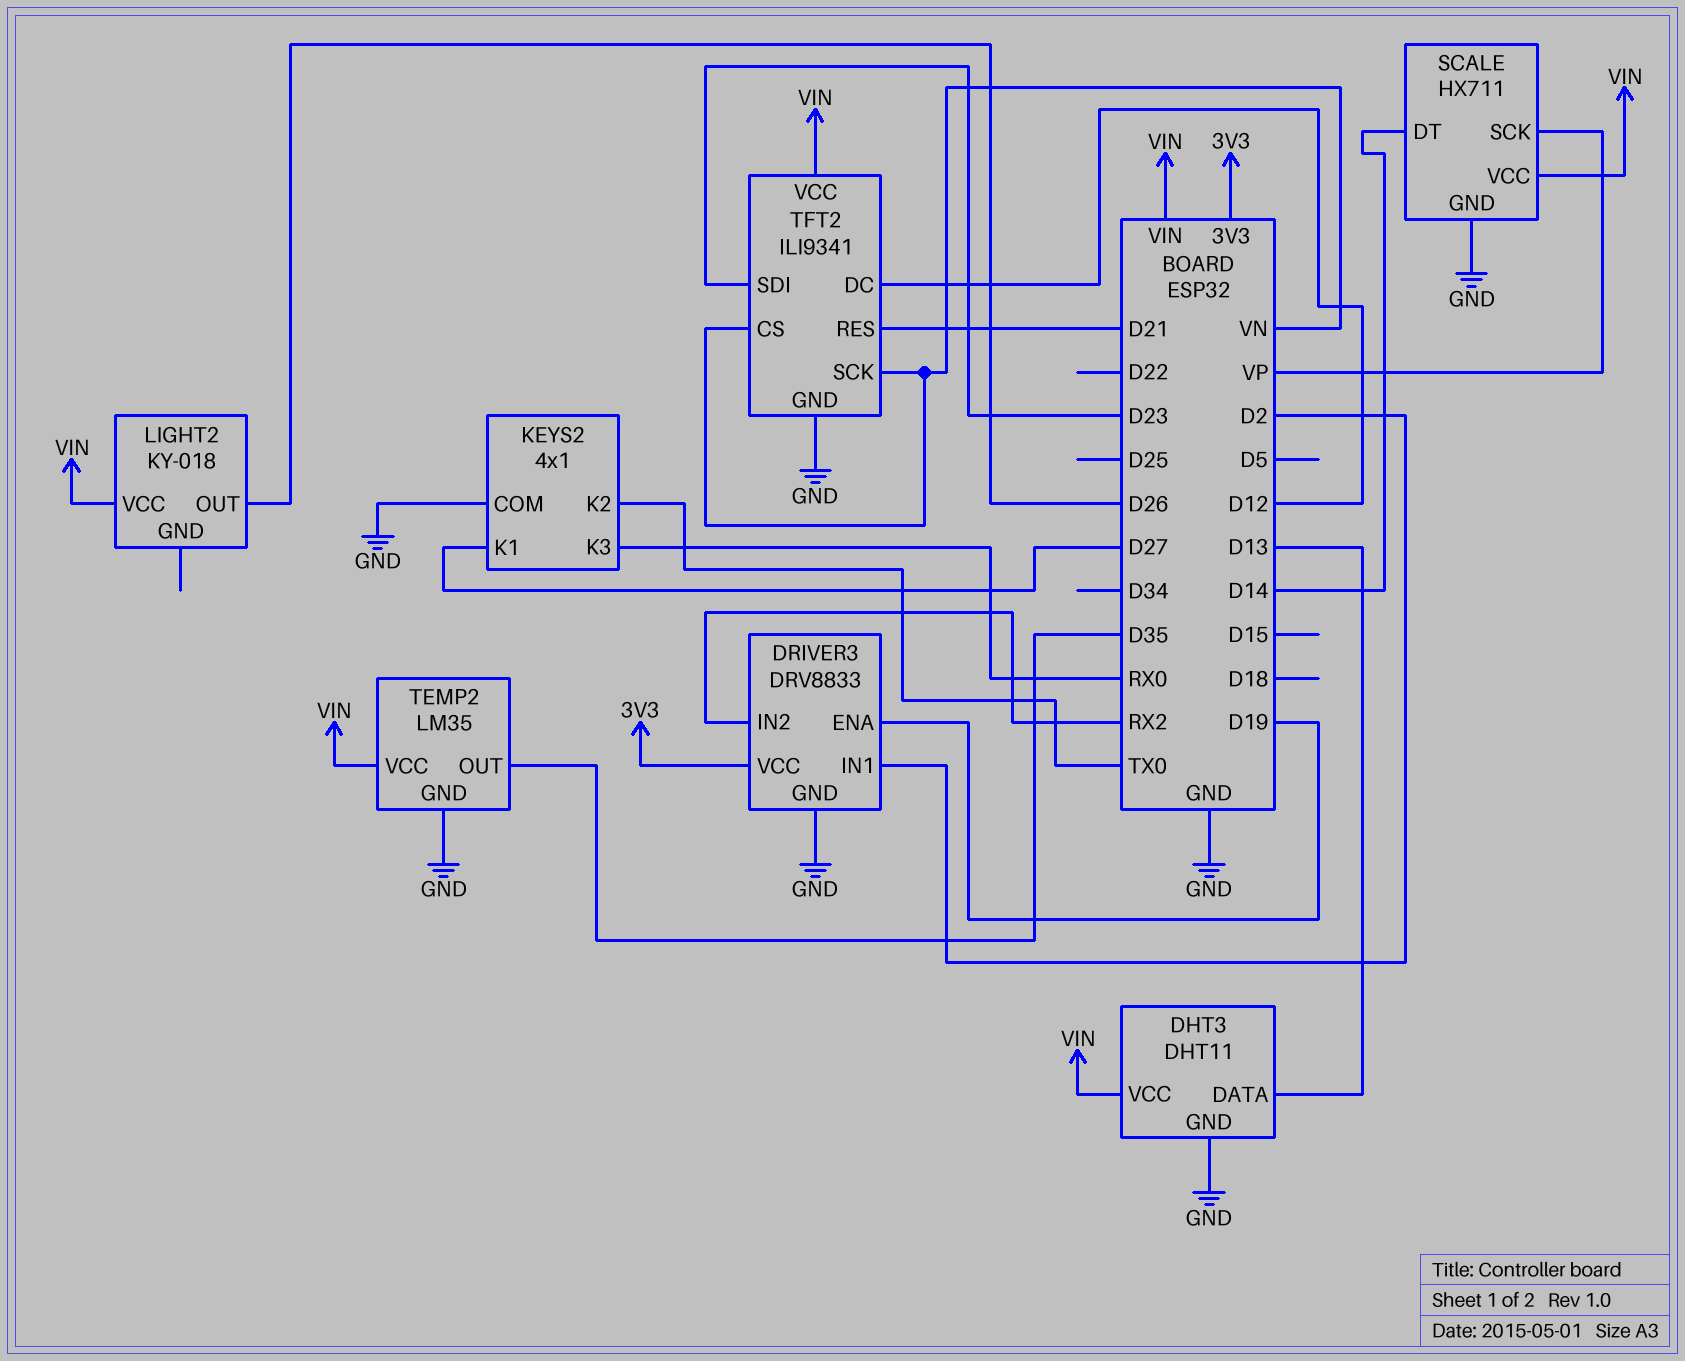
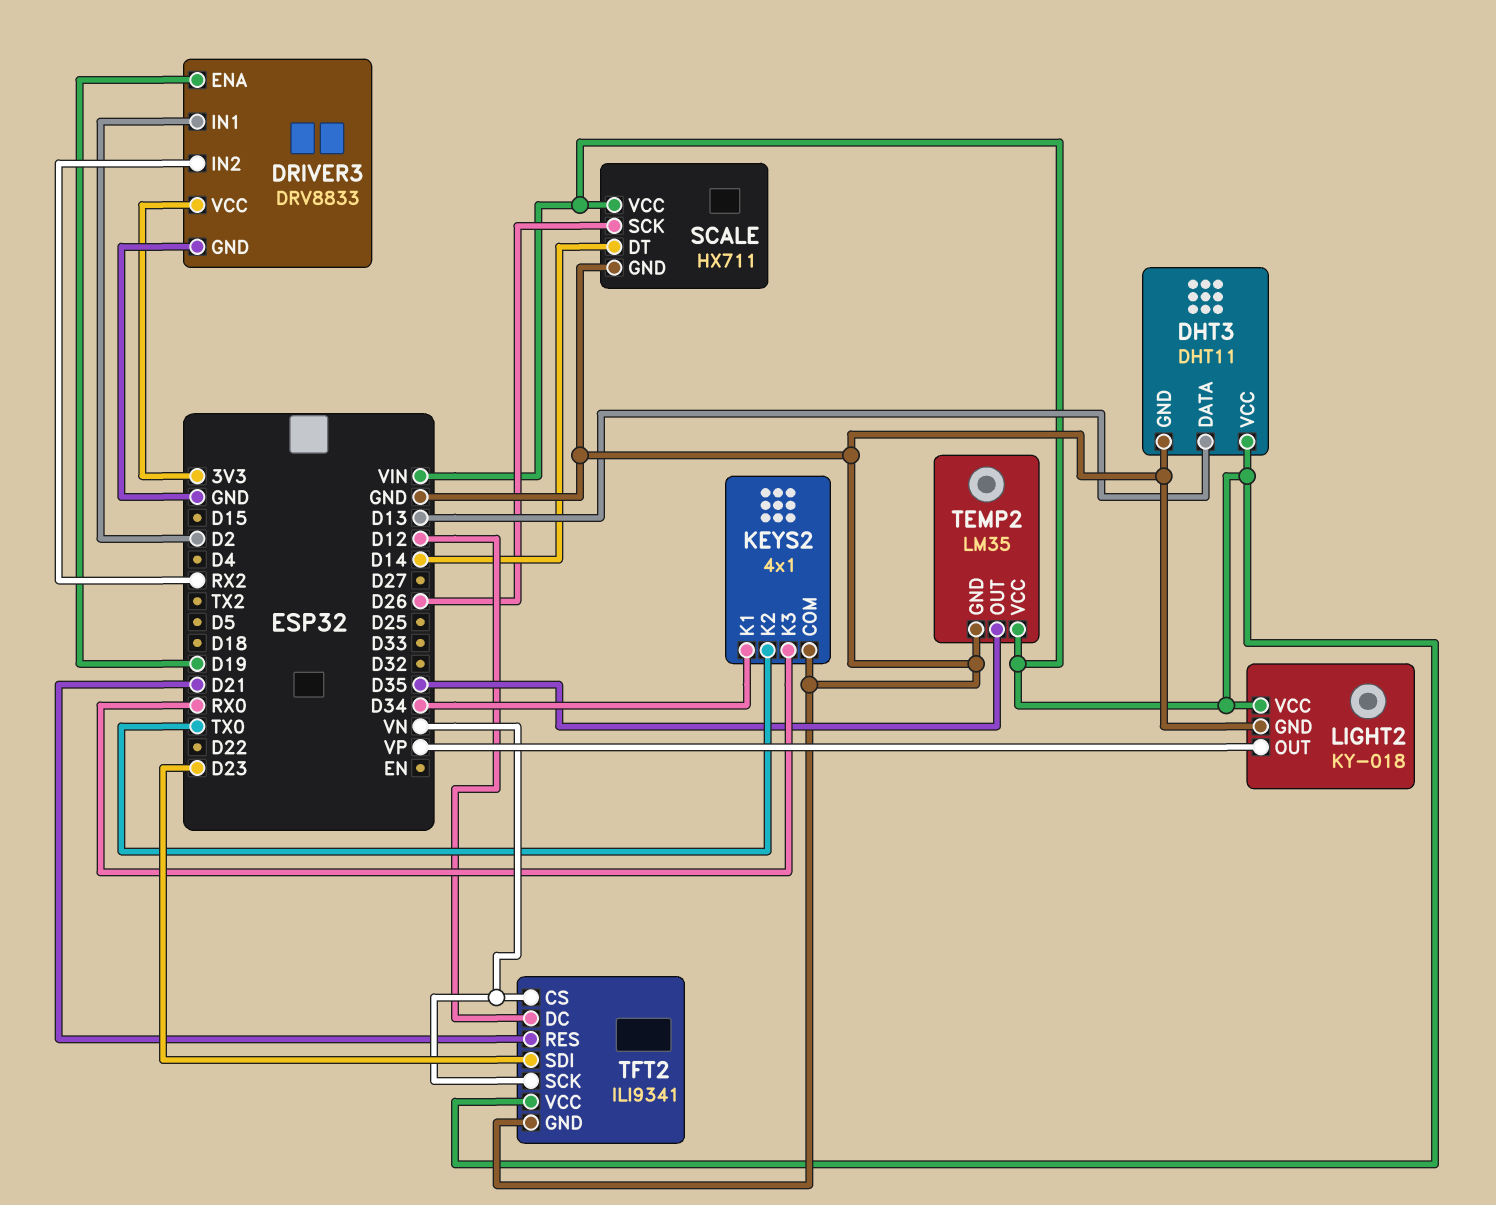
KEYS2 pin K1: D27 -> D34
LIGHT2 pin GND: none -> GND
LIGHT2 pin OUT: D26 -> VP
SCALE pin SCK: VP -> D26

